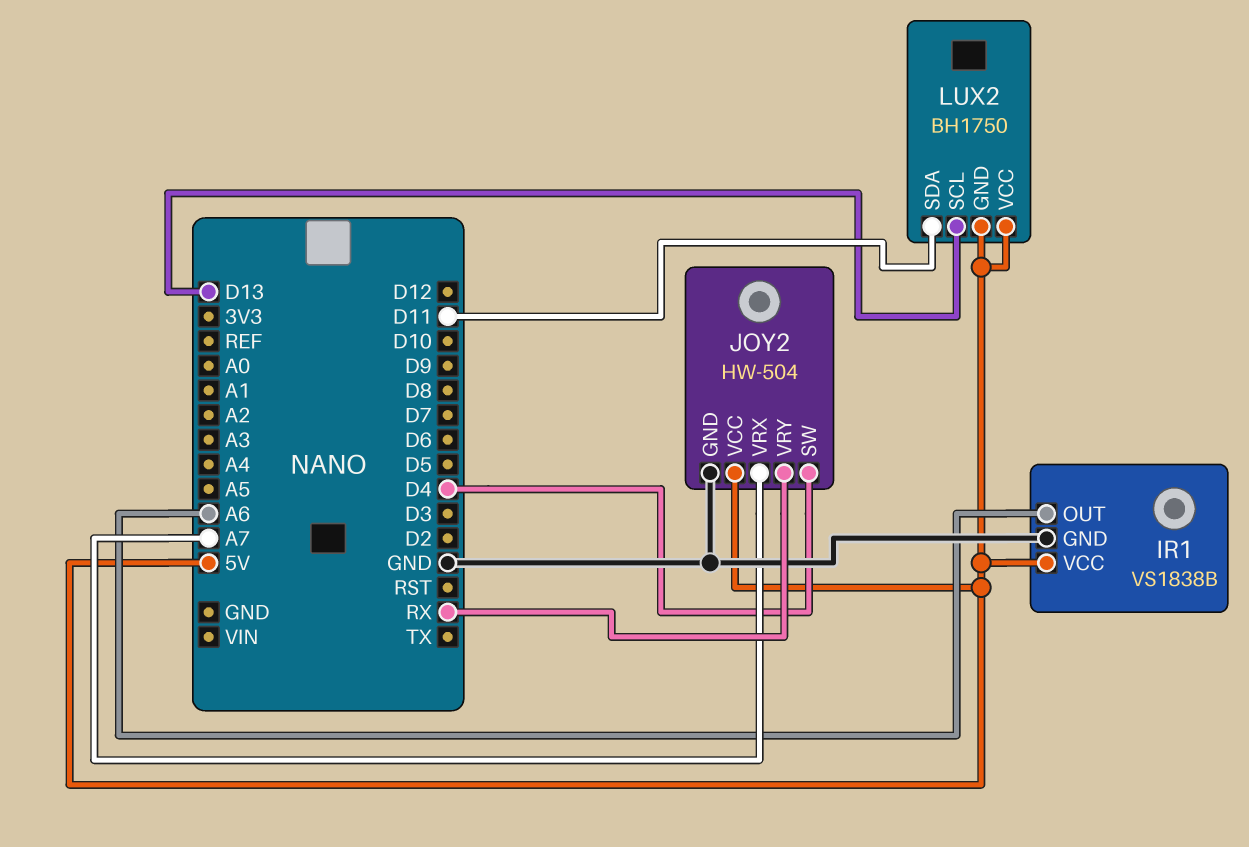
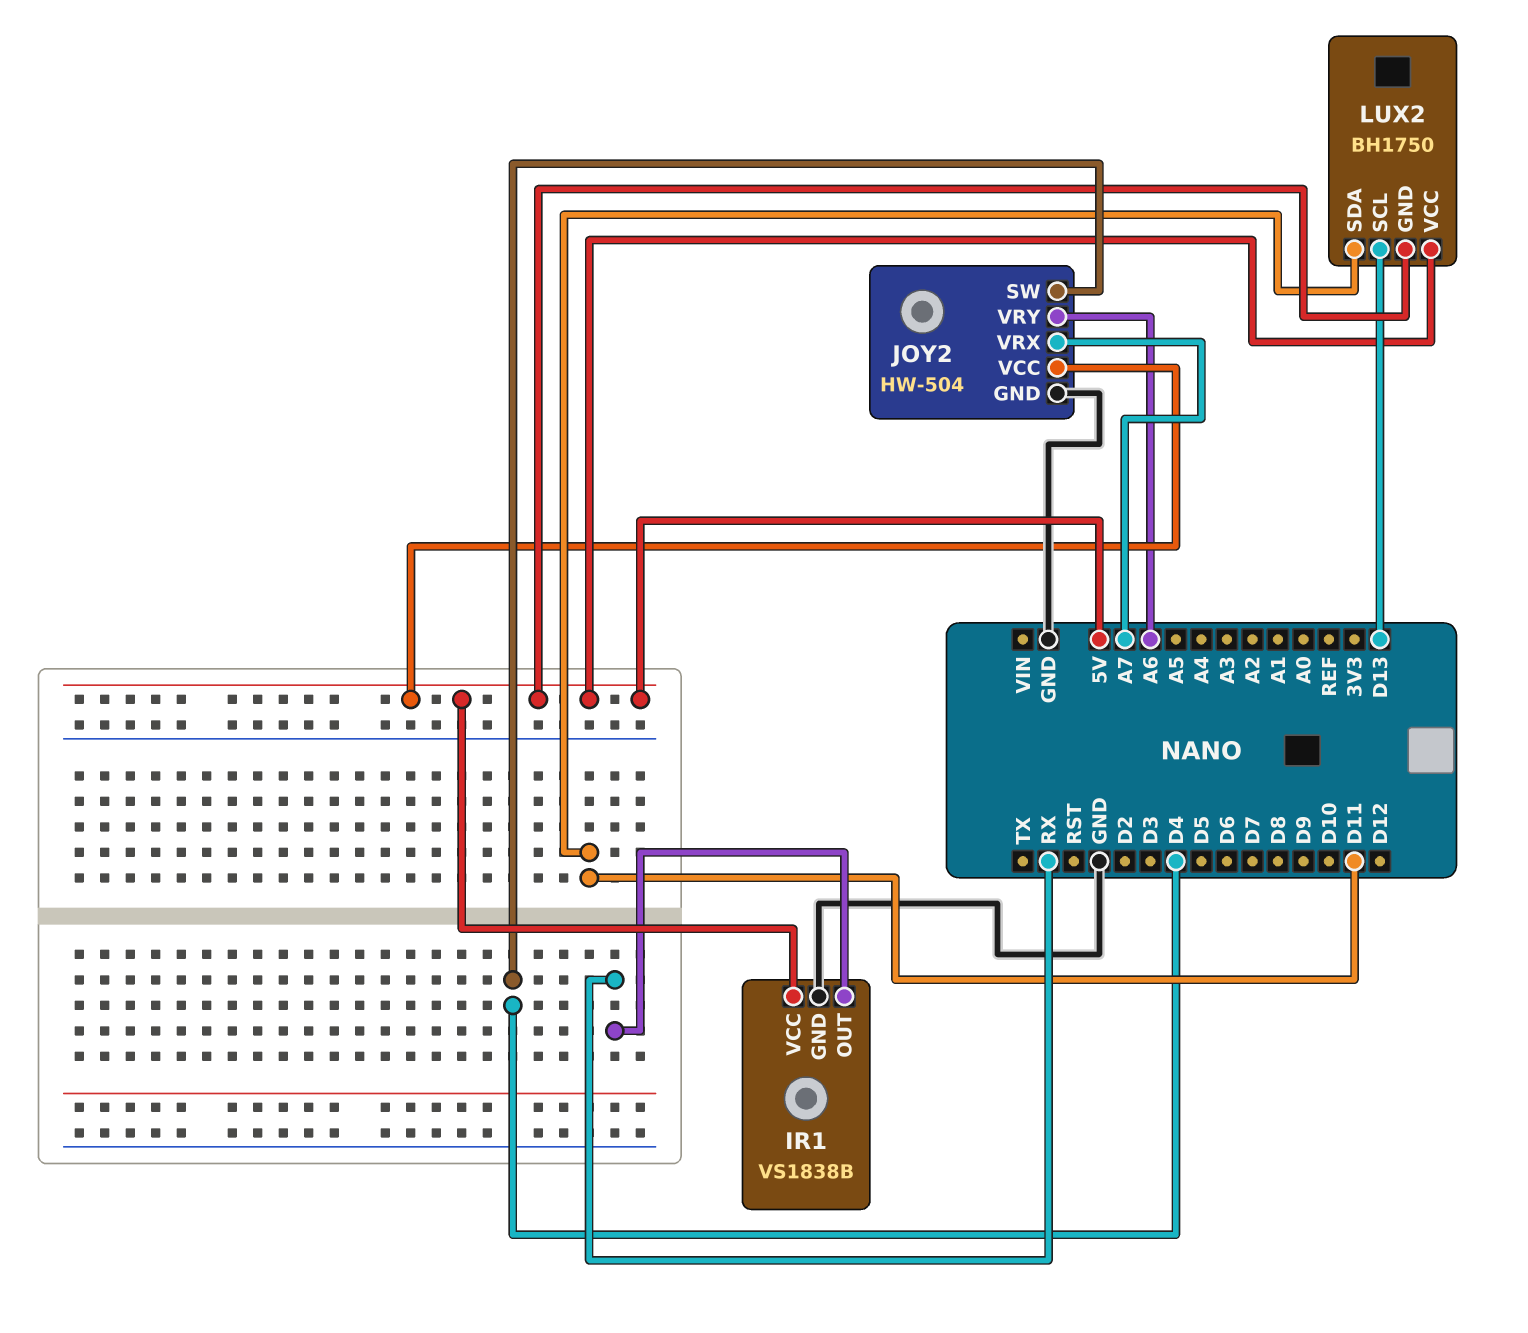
IR1 pin OUT: A6 -> RX
JOY2 pin VRY: RX -> A6

